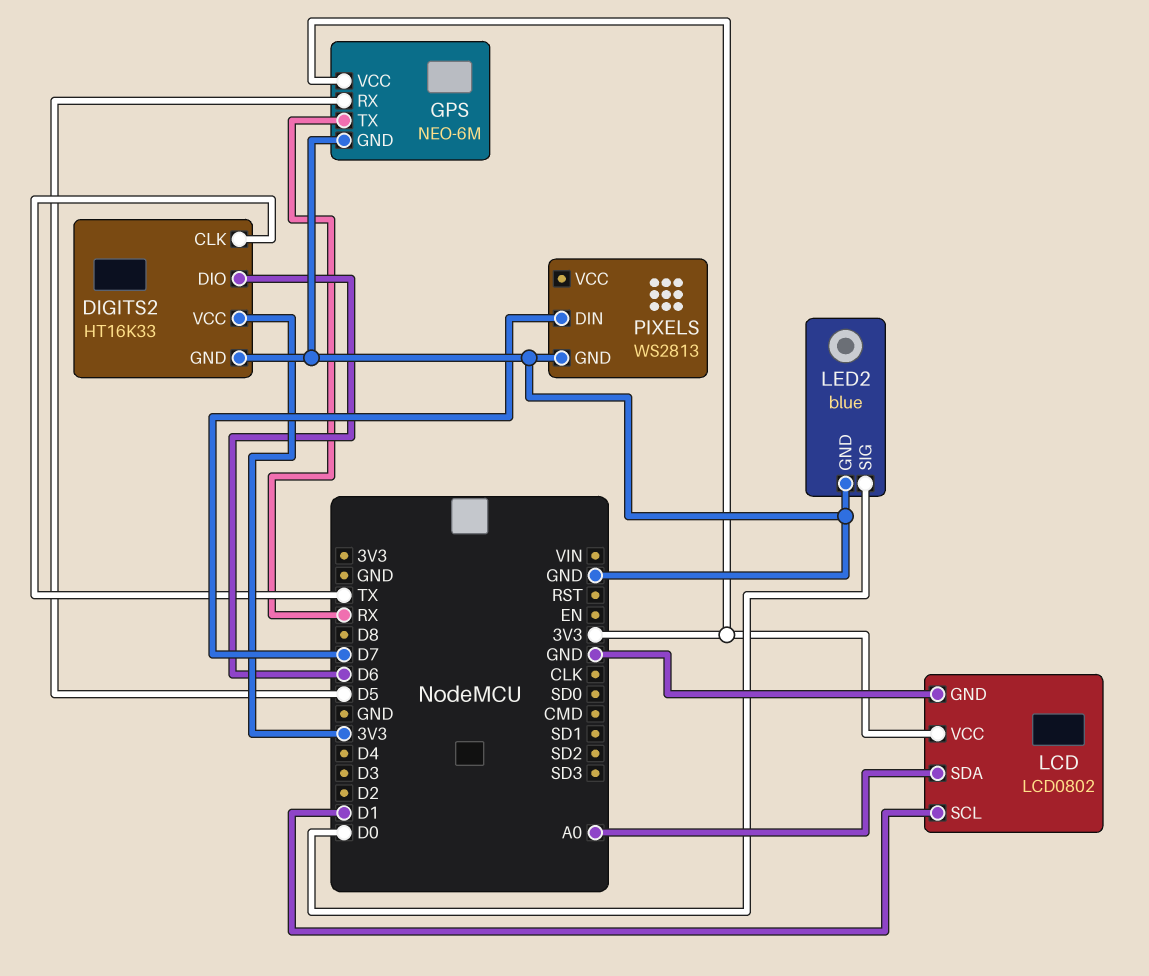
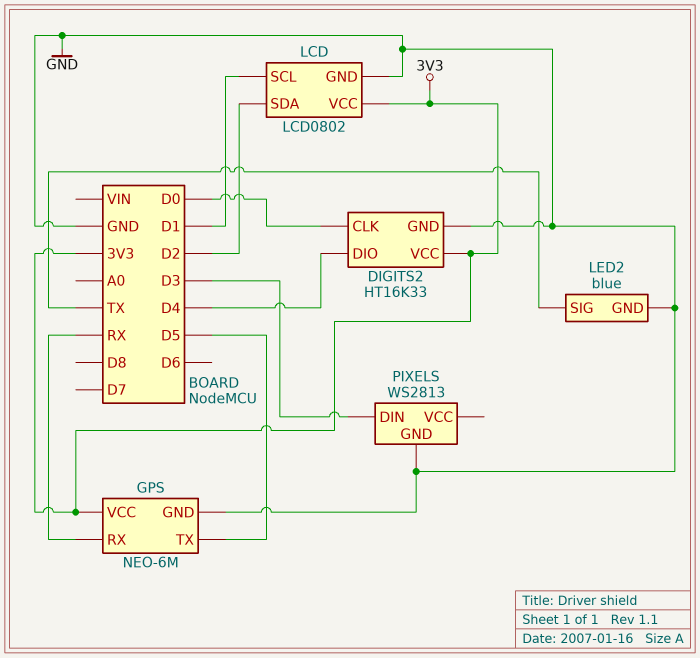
DIGITS2 pin CLK: TX -> D0
DIGITS2 pin DIO: D6 -> D4
GPS pin RX: D5 -> RX
GPS pin TX: RX -> D5
LCD pin SDA: A0 -> D2
LED2 pin SIG: D0 -> TX
PIXELS pin DIN: D7 -> D3

